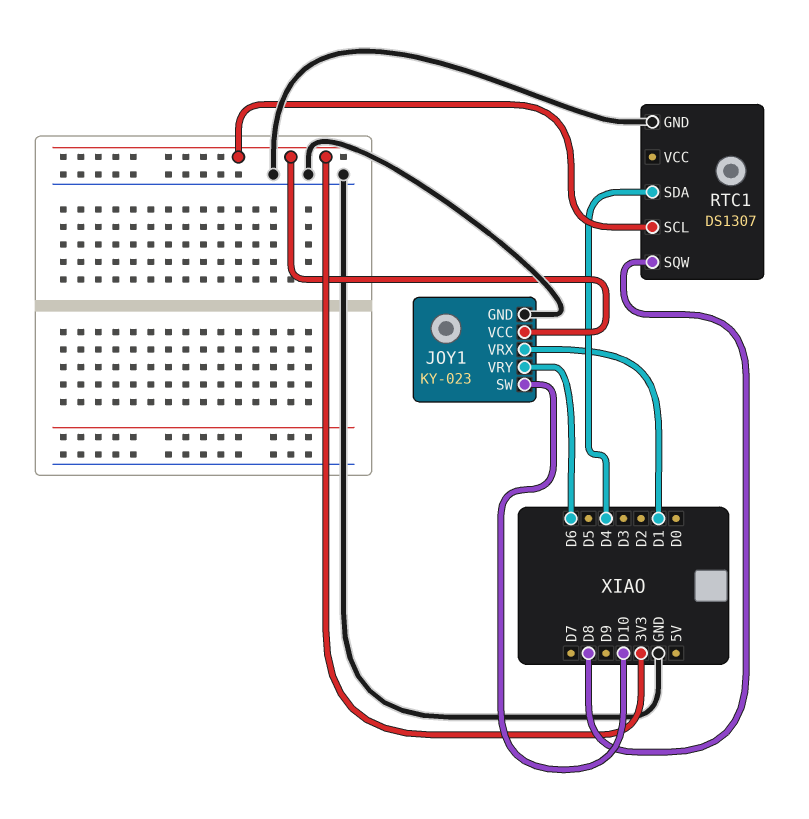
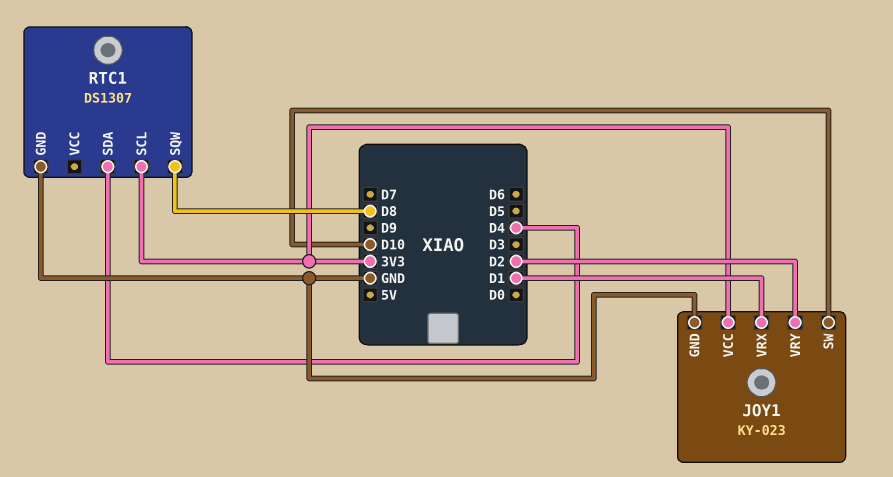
JOY1 pin VRY: D6 -> D2

